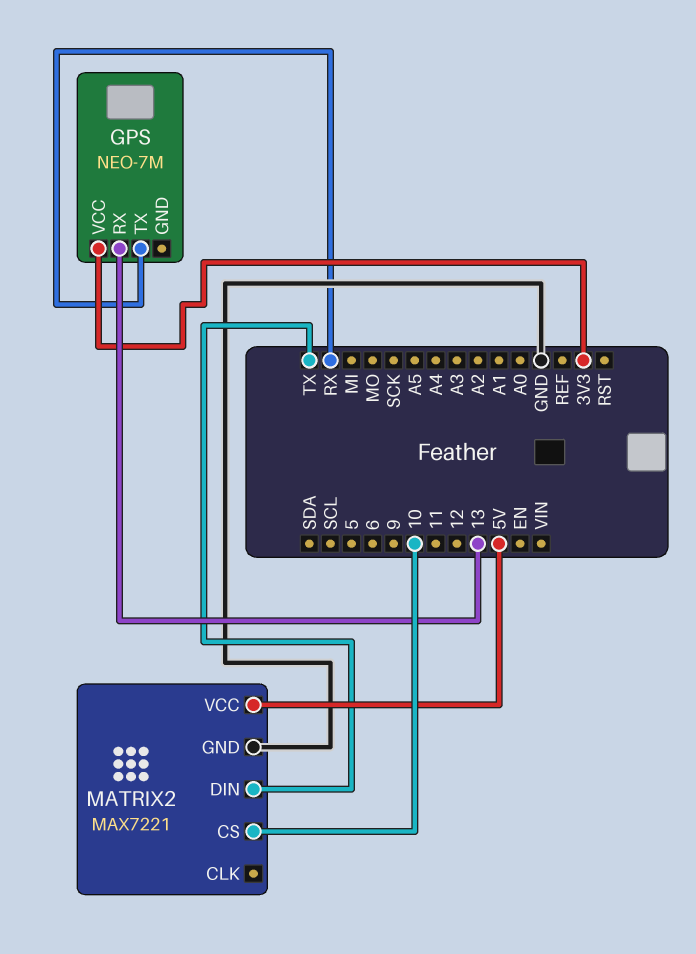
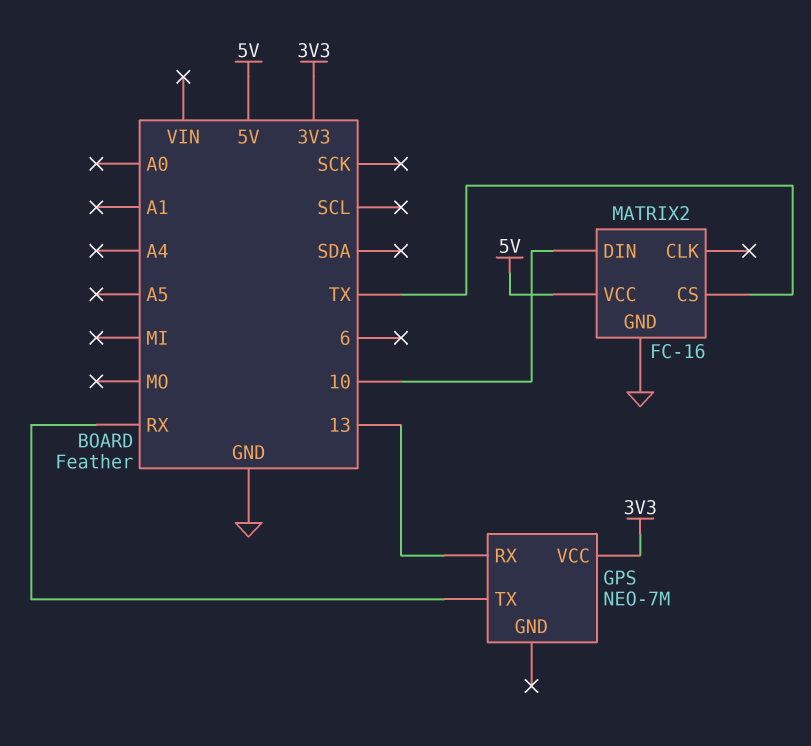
MATRIX2: MAX7221 -> FC-16
MATRIX2 pin CS: 10 -> TX
MATRIX2 pin DIN: TX -> 10

